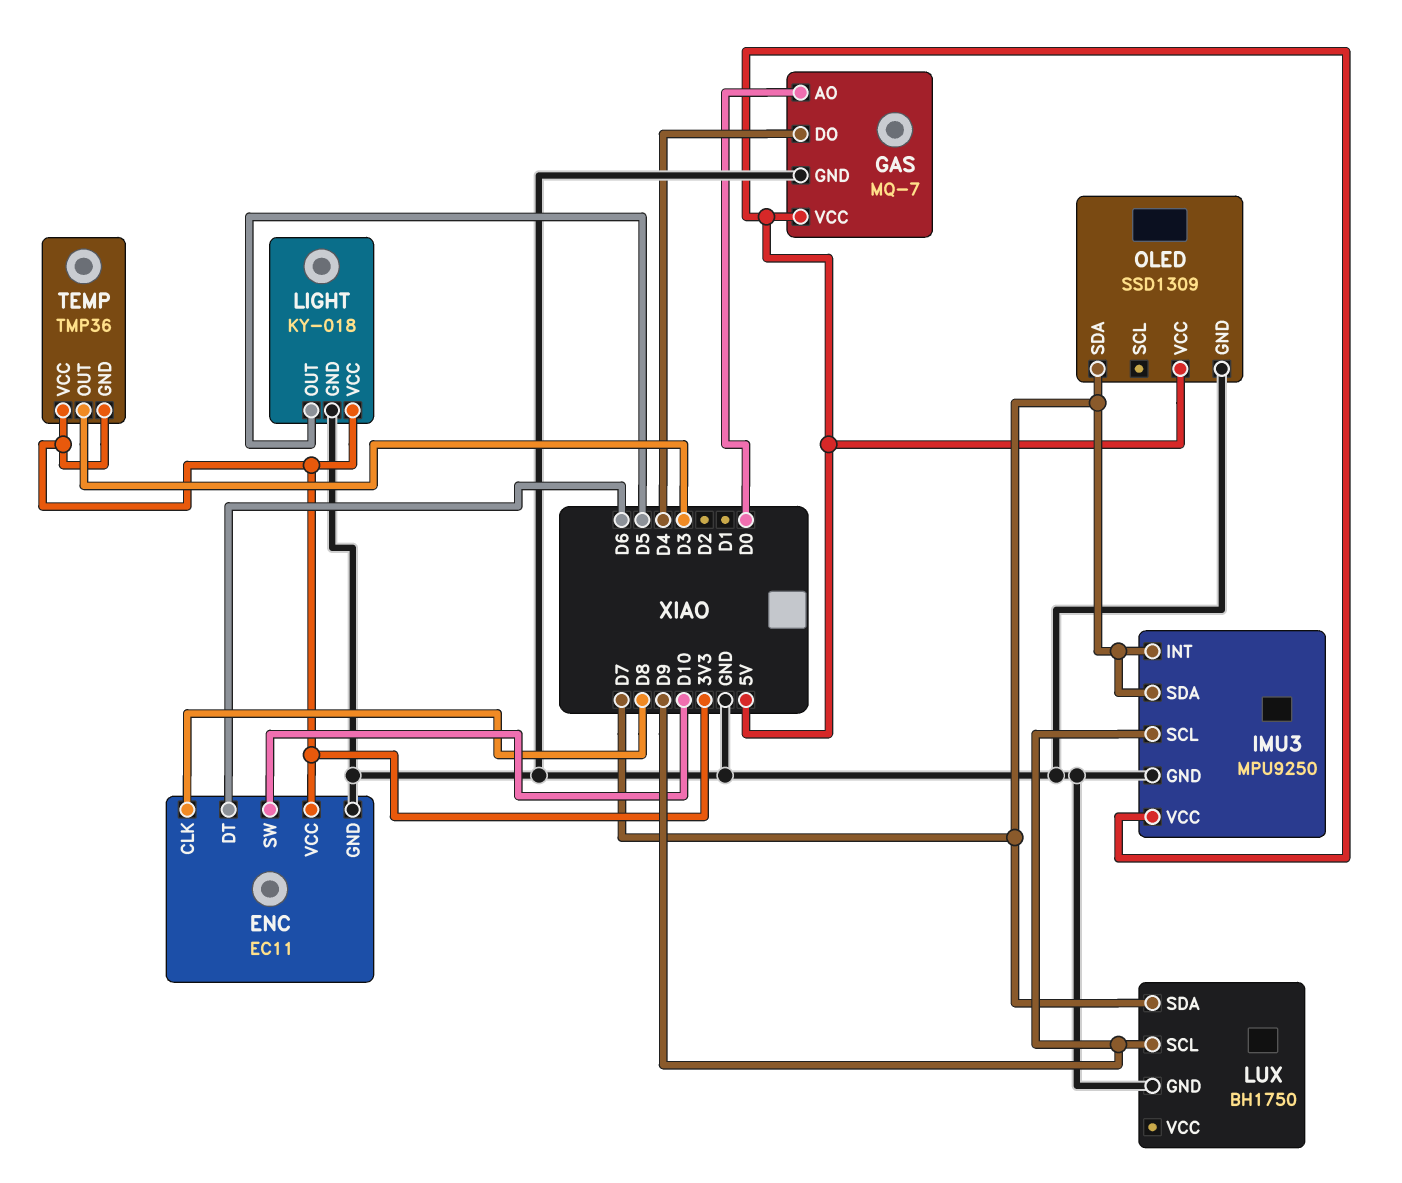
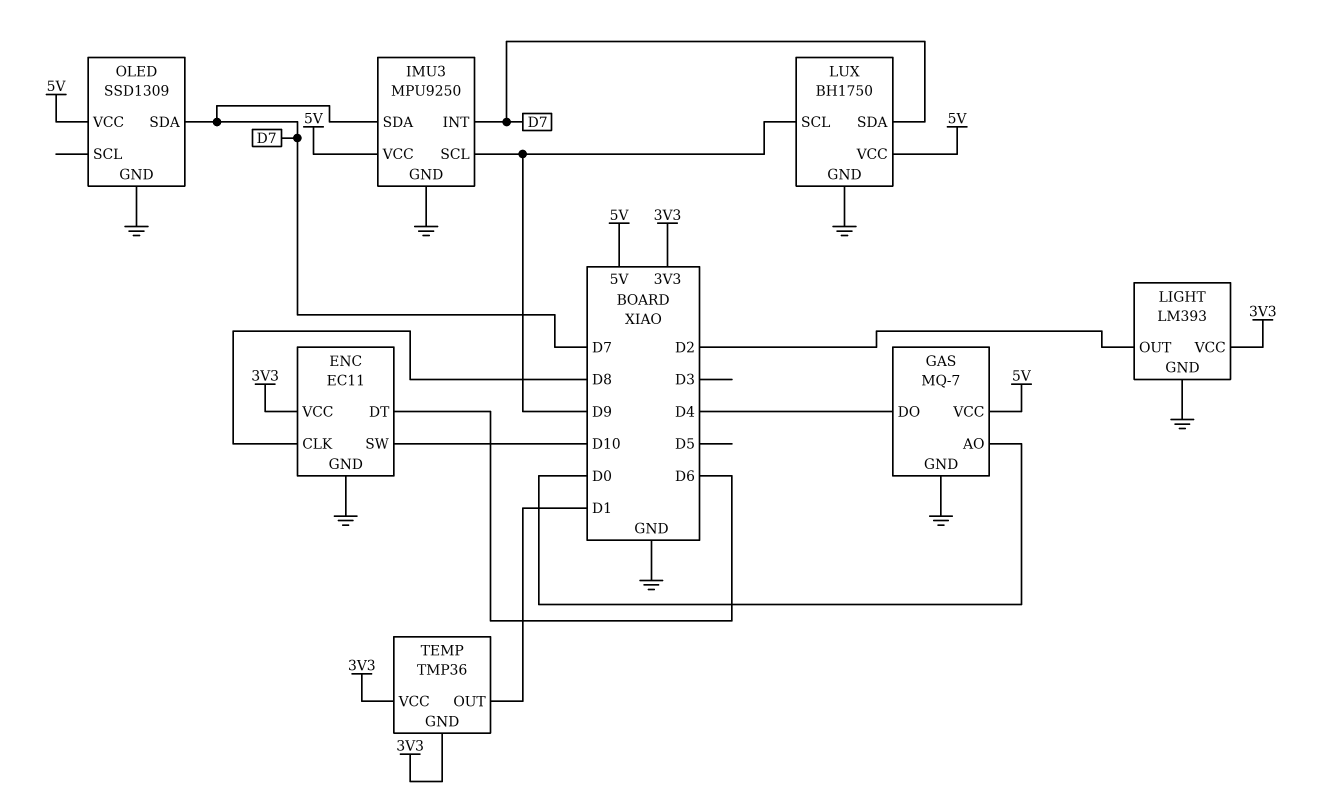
LIGHT: KY-018 -> LM393
LIGHT pin OUT: D5 -> D2
LUX pin VCC: none -> 5V
TEMP pin OUT: D3 -> D1

